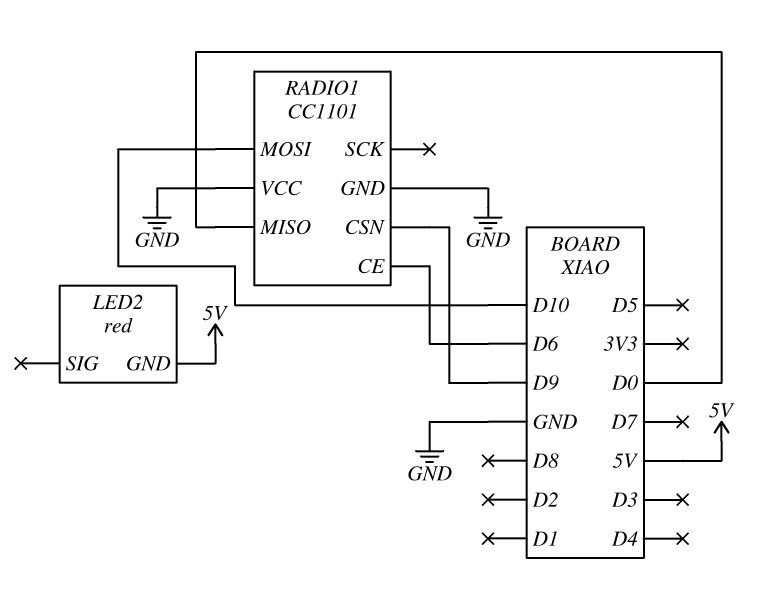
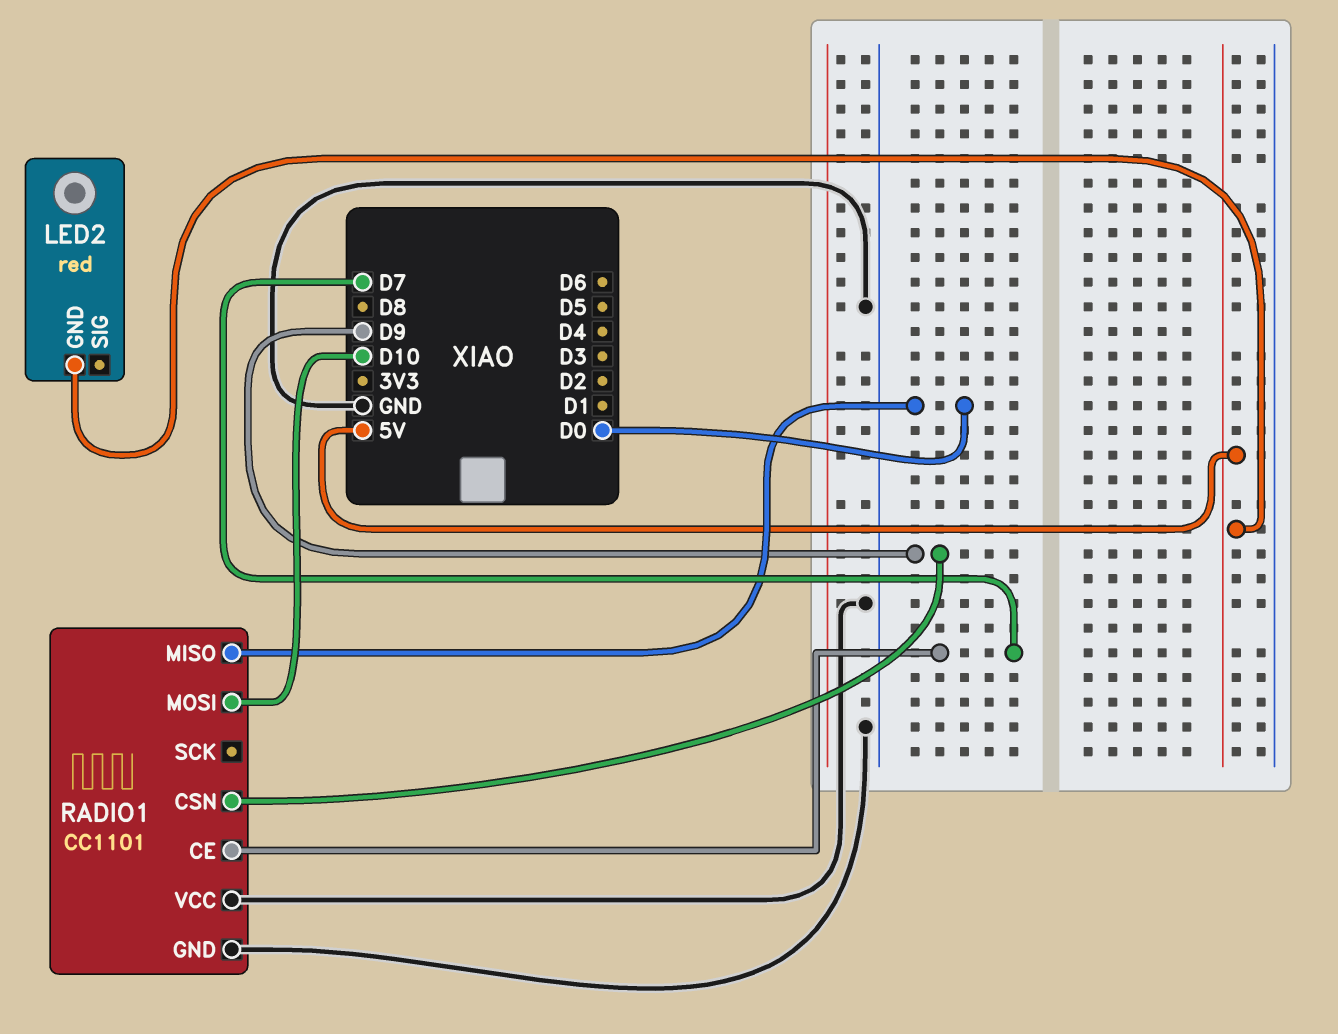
RADIO1 pin CE: D6 -> D7

